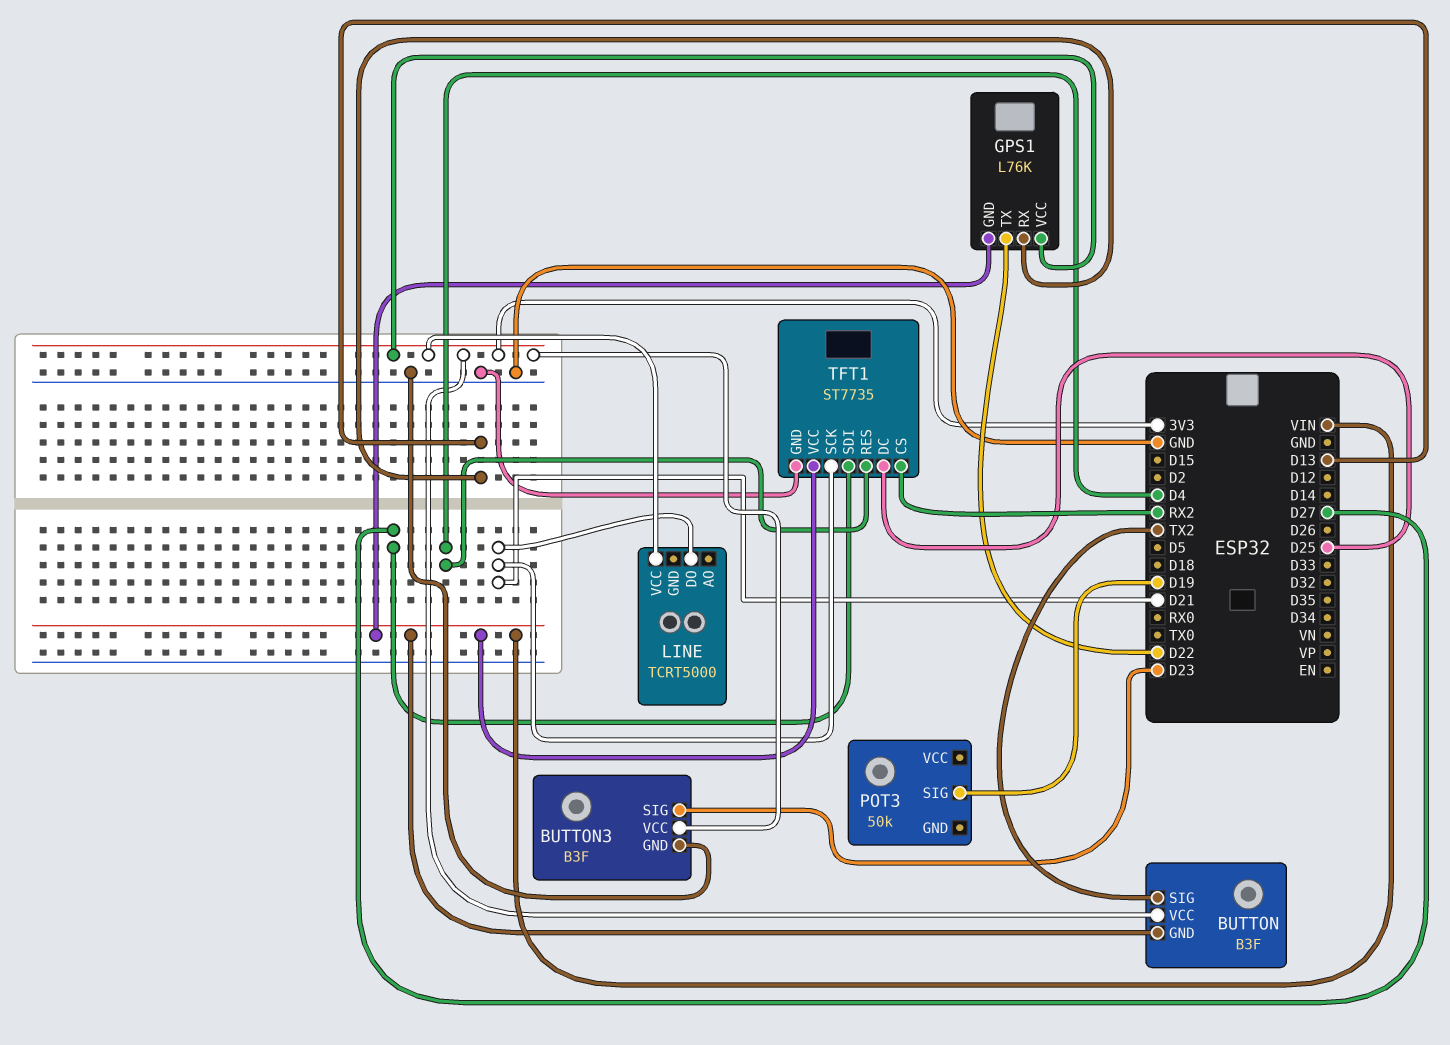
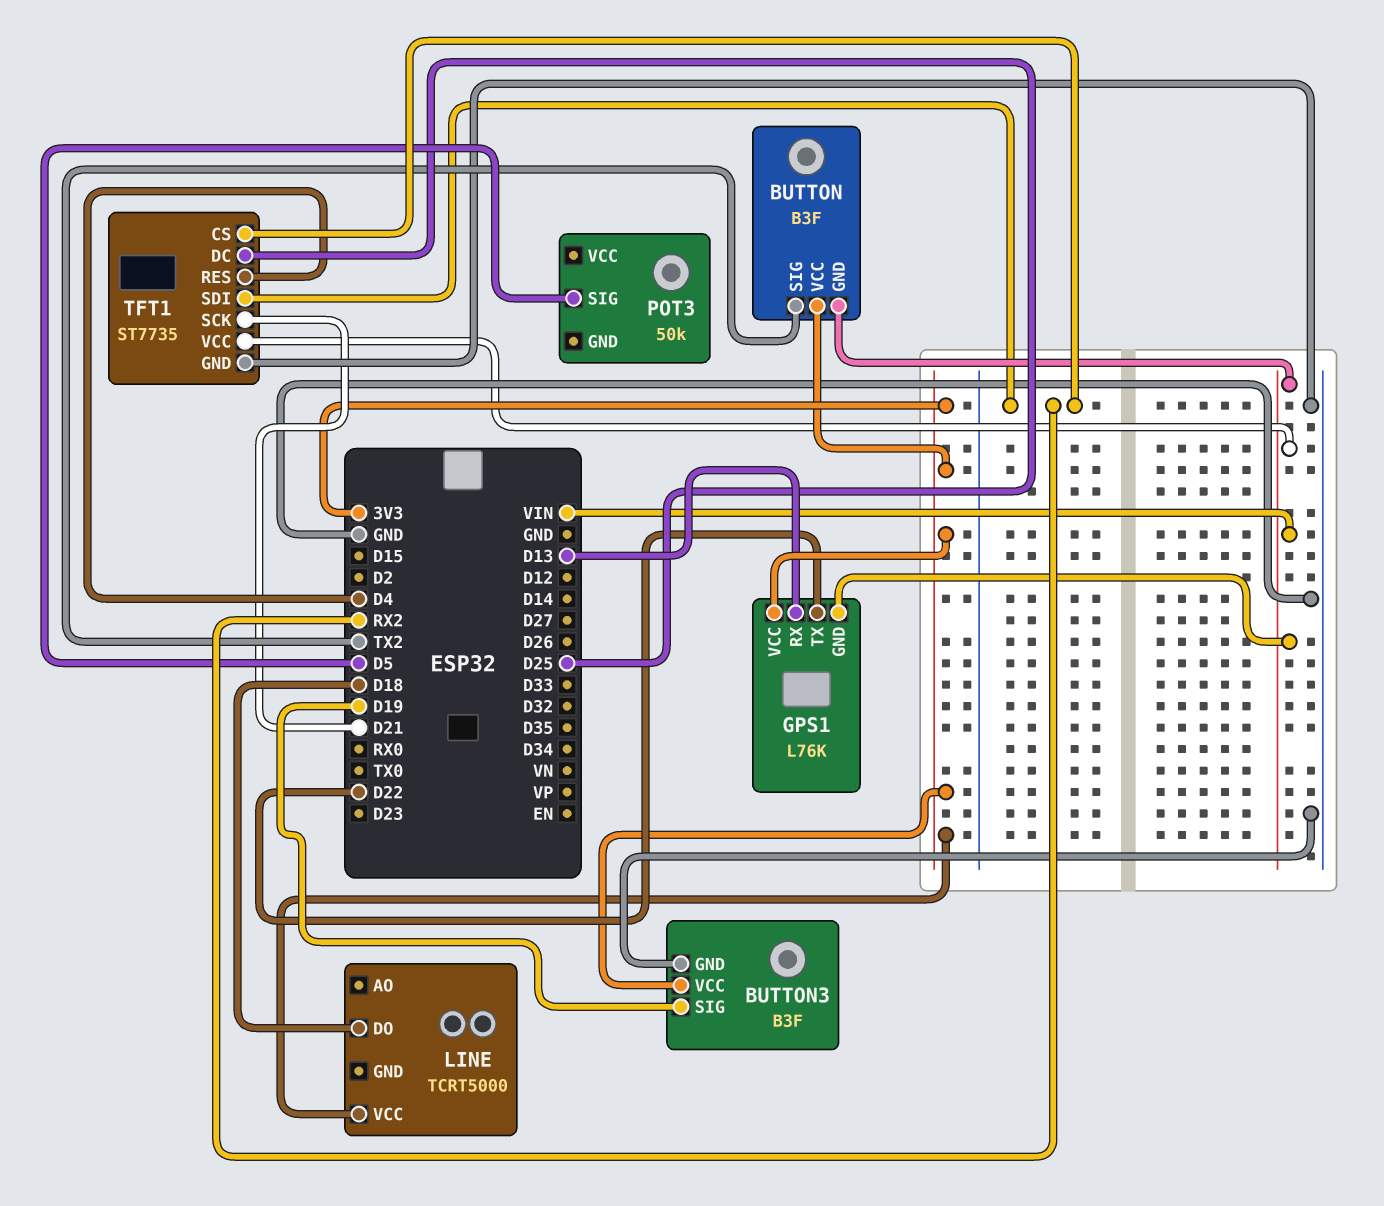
BUTTON3 pin SIG: D23 -> D19
LINE pin DO: D21 -> D18
POT3 pin SIG: D19 -> D5
TFT1 pin SDI: D27 -> RX2

